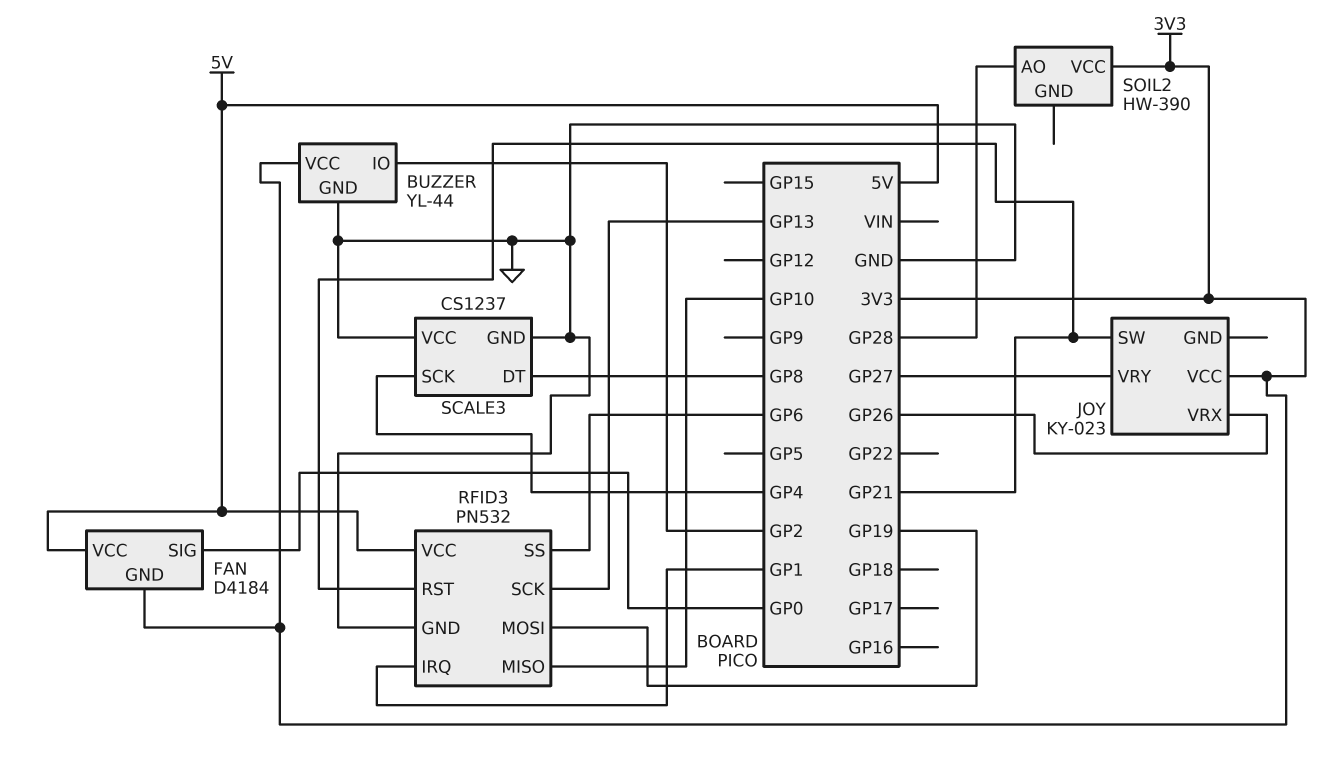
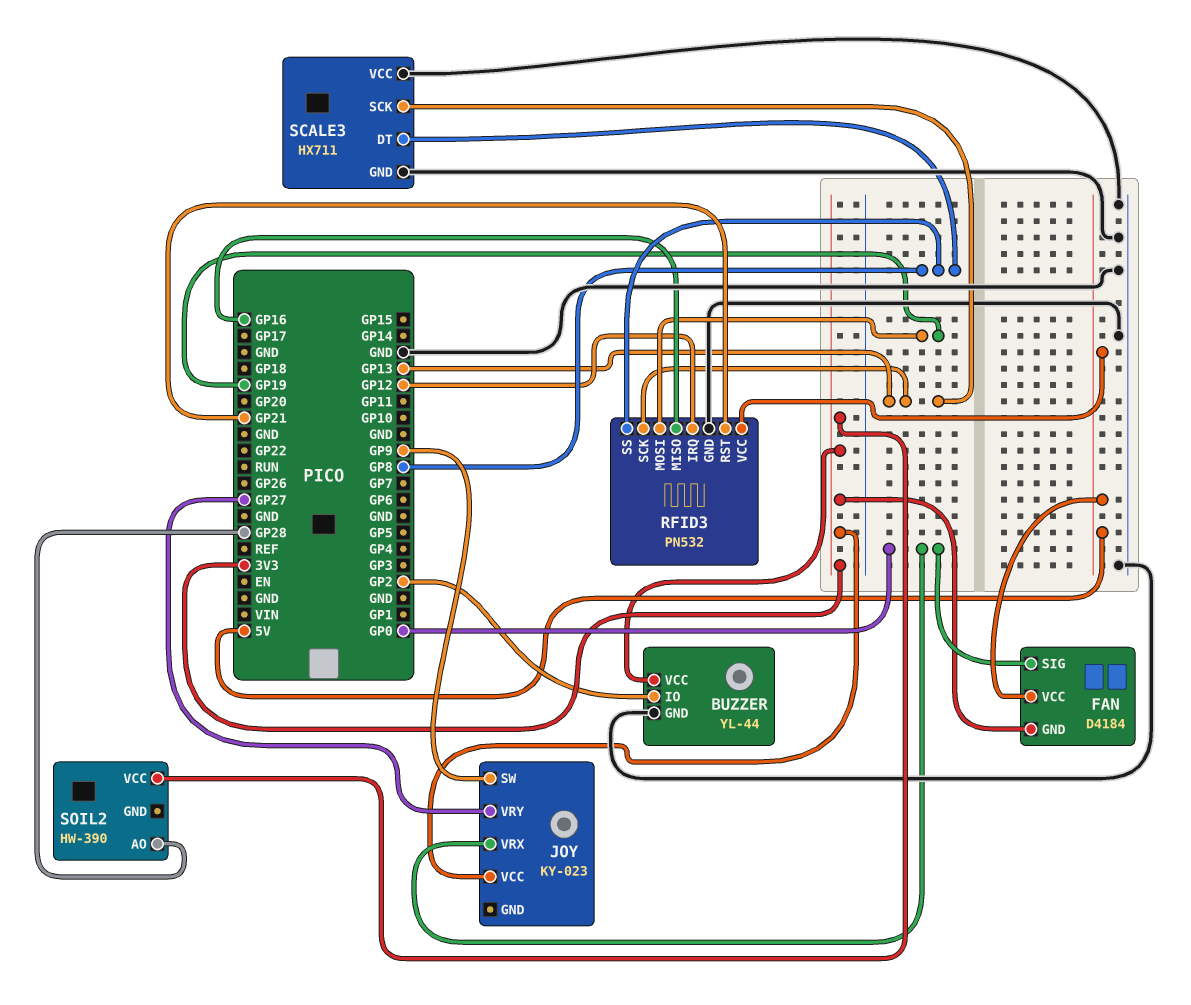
JOY pin SW: GP21 -> GP9
JOY pin VRX: GP26 -> GP0
RFID3 pin IRQ: GP1 -> GP12
RFID3 pin MISO: GP10 -> GP16
RFID3 pin SS: GP6 -> GP8
SCALE3: CS1237 -> HX711
SCALE3 pin SCK: GP4 -> GP13

